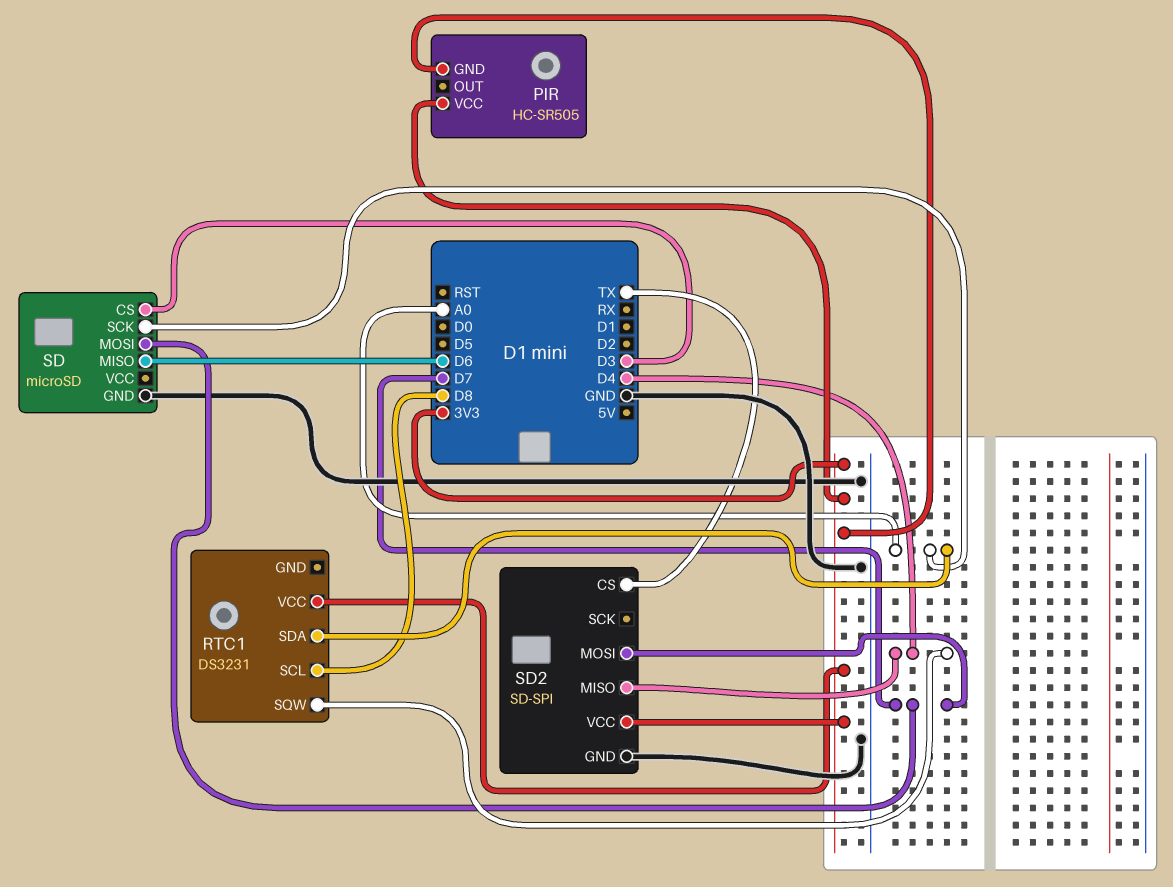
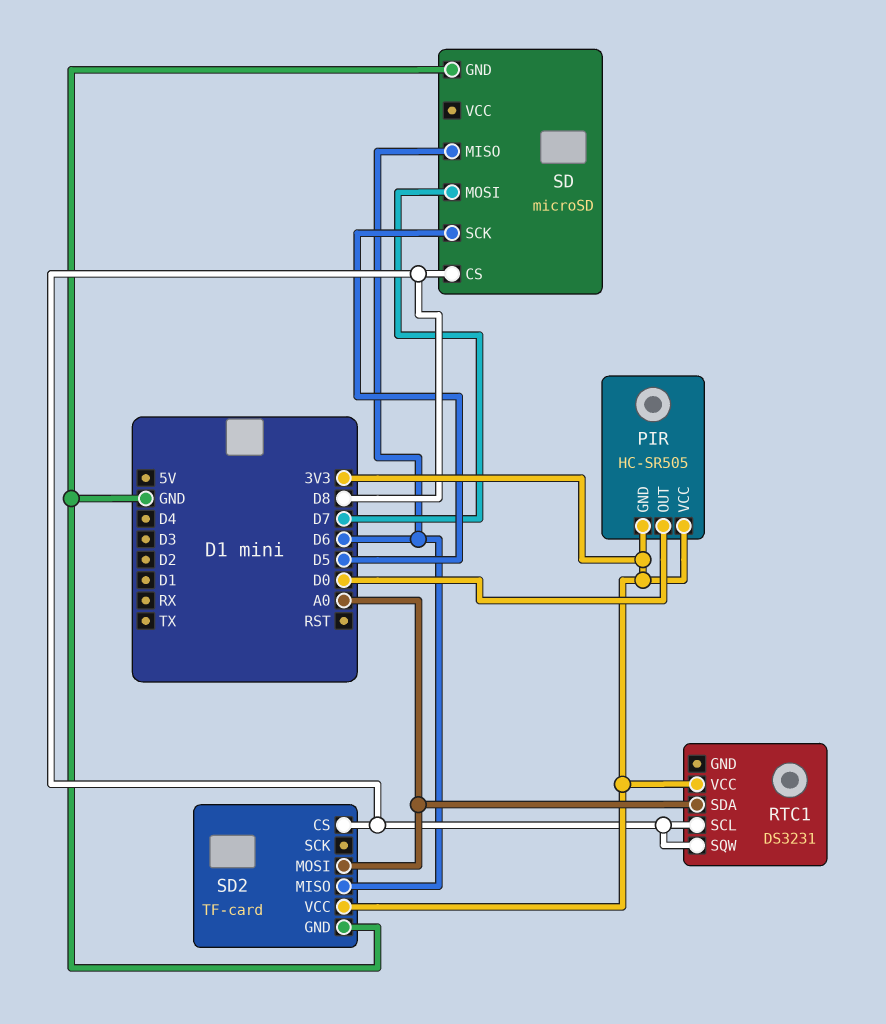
PIR pin OUT: none -> D0
RTC1 pin SQW: D4 -> D8
SD pin CS: D3 -> D8
SD pin SCK: A0 -> D5
SD2: SD-SPI -> TF-card
SD2 pin CS: TX -> D8
SD2 pin MISO: D4 -> D6
SD2 pin MOSI: D7 -> A0

